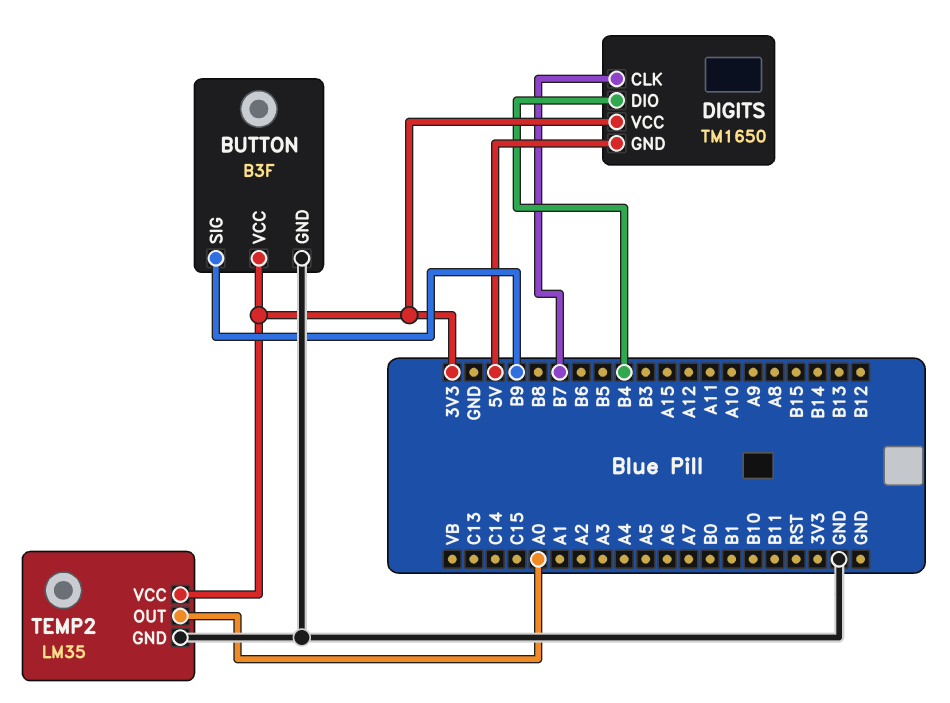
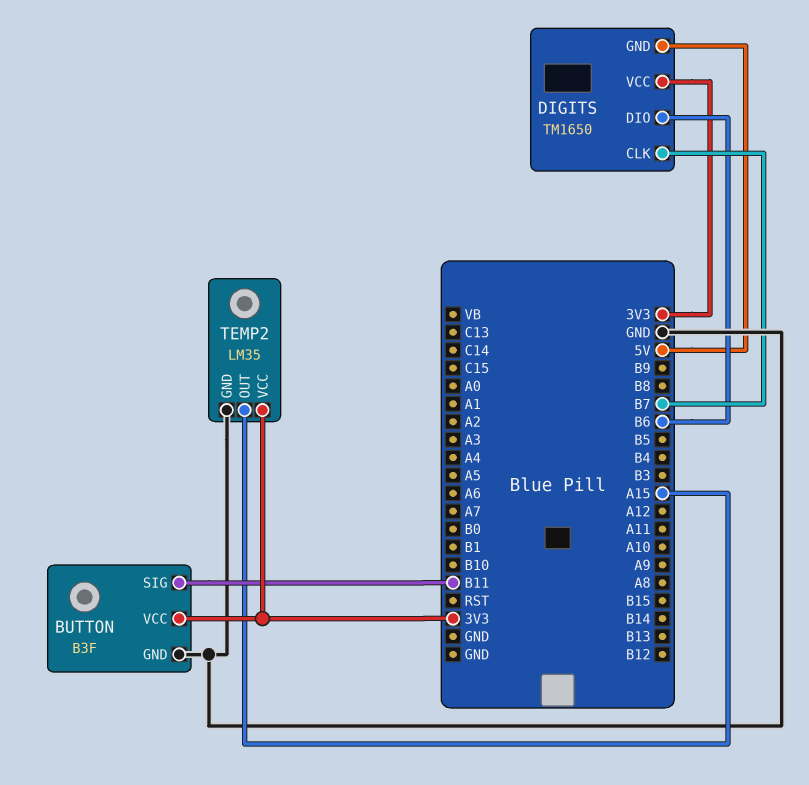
BUTTON pin SIG: B9 -> B11
DIGITS pin DIO: B4 -> B6
TEMP2 pin OUT: A0 -> A15

